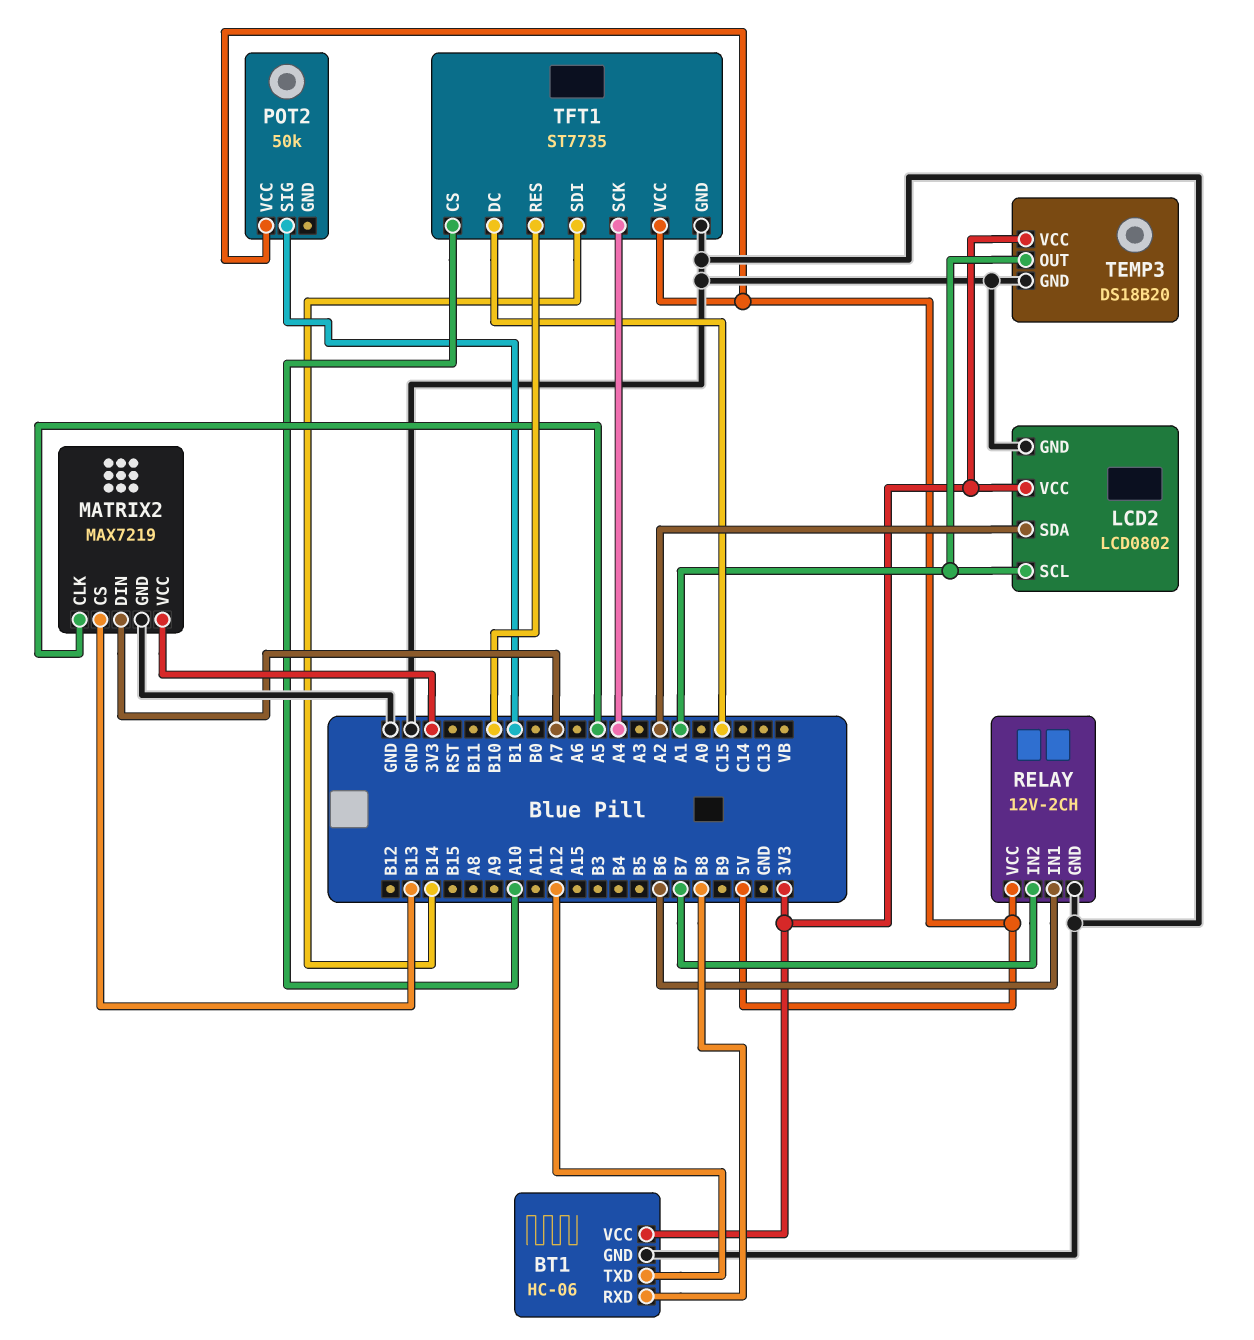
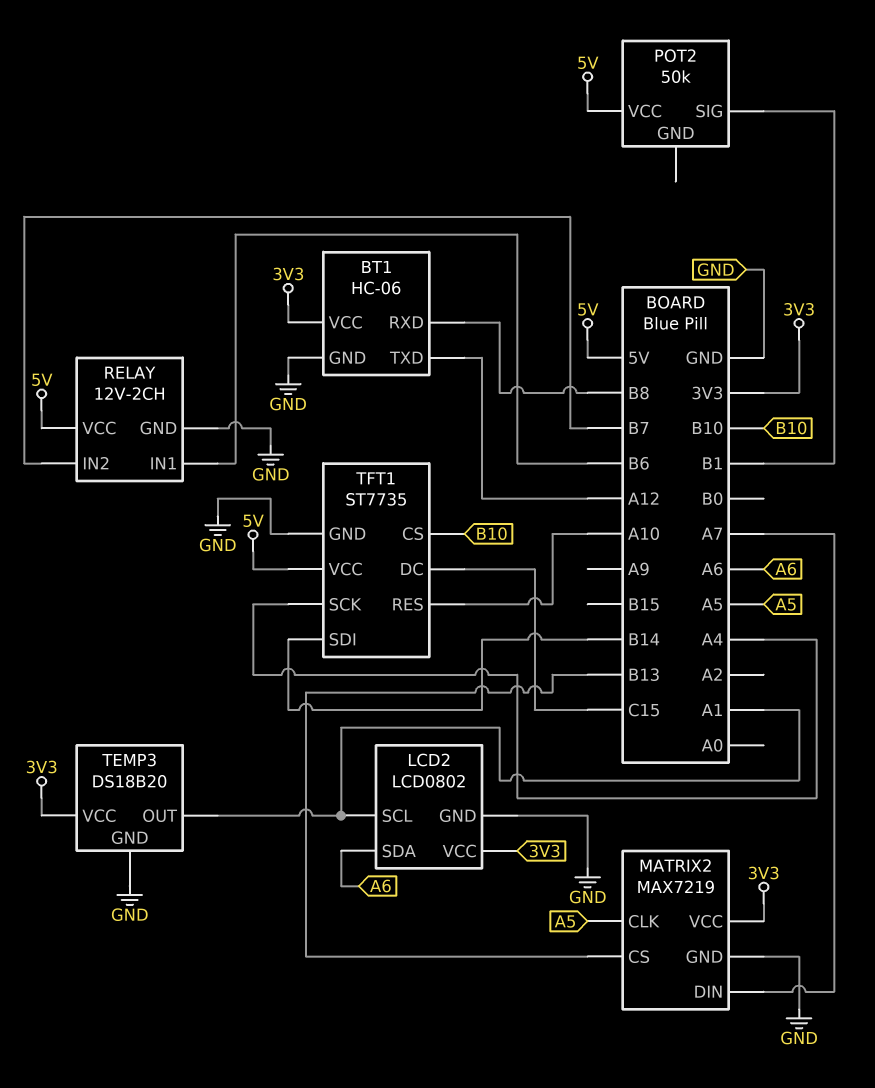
LCD2 pin SDA: A2 -> A6
TFT1 pin CS: A10 -> B10
TFT1 pin RES: B10 -> A10

